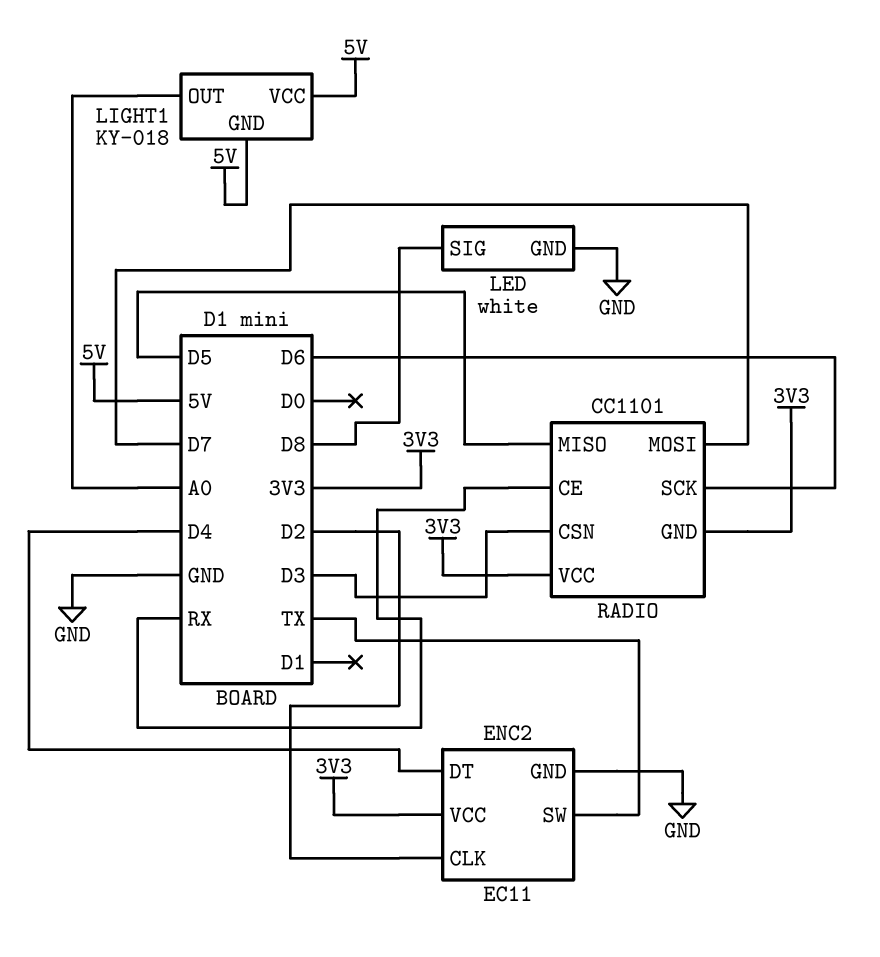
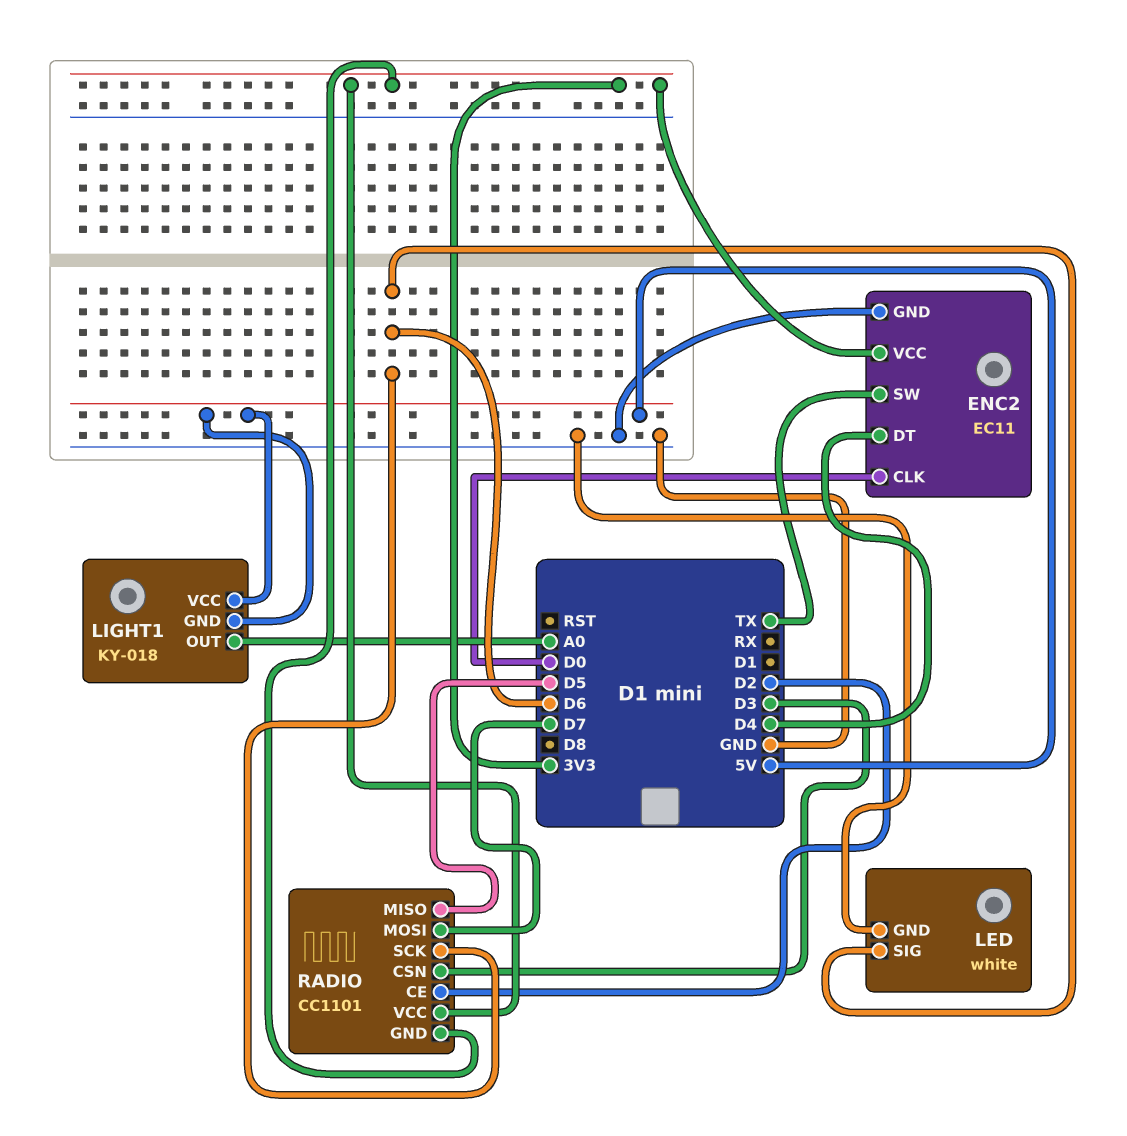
ENC2 pin CLK: D2 -> D0
LED pin SIG: D8 -> D6
RADIO pin CE: RX -> D2

